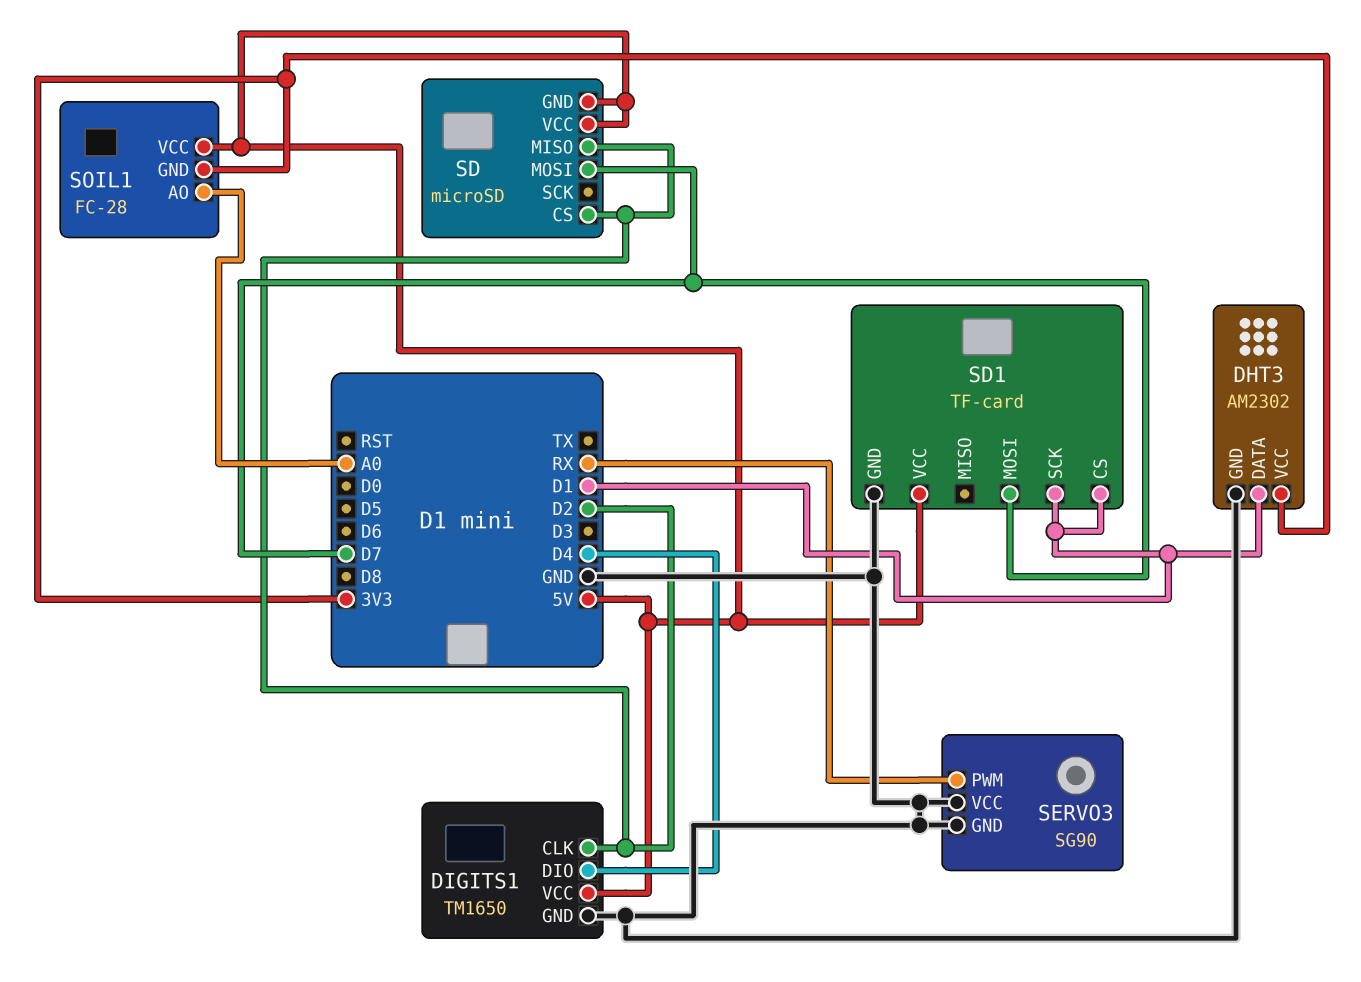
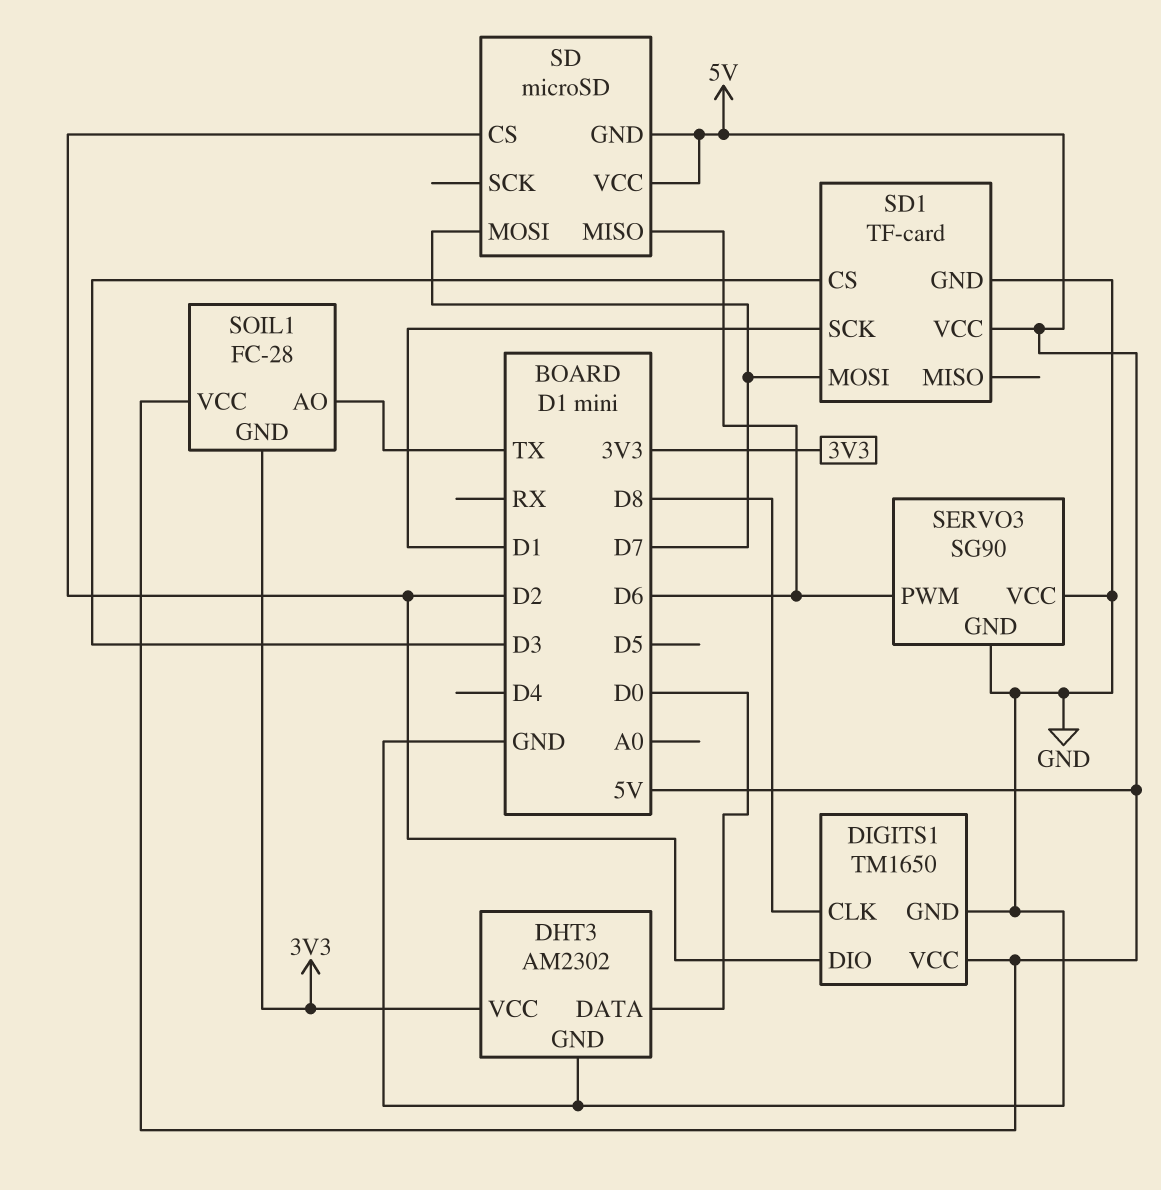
DHT3 pin DATA: D1 -> D0
DIGITS1 pin CLK: D2 -> D8
DIGITS1 pin DIO: D4 -> D2
SD pin MISO: D2 -> D6
SD1 pin CS: D1 -> D3
SERVO3 pin PWM: RX -> D6
SOIL1 pin AO: A0 -> TX

